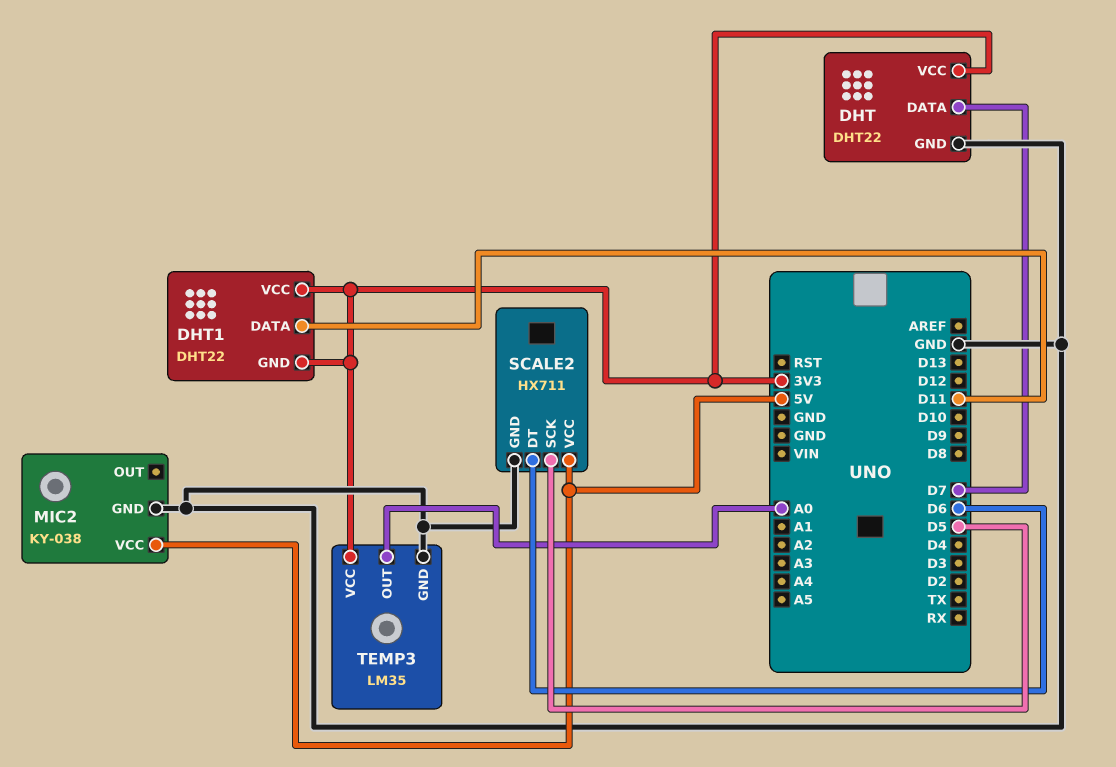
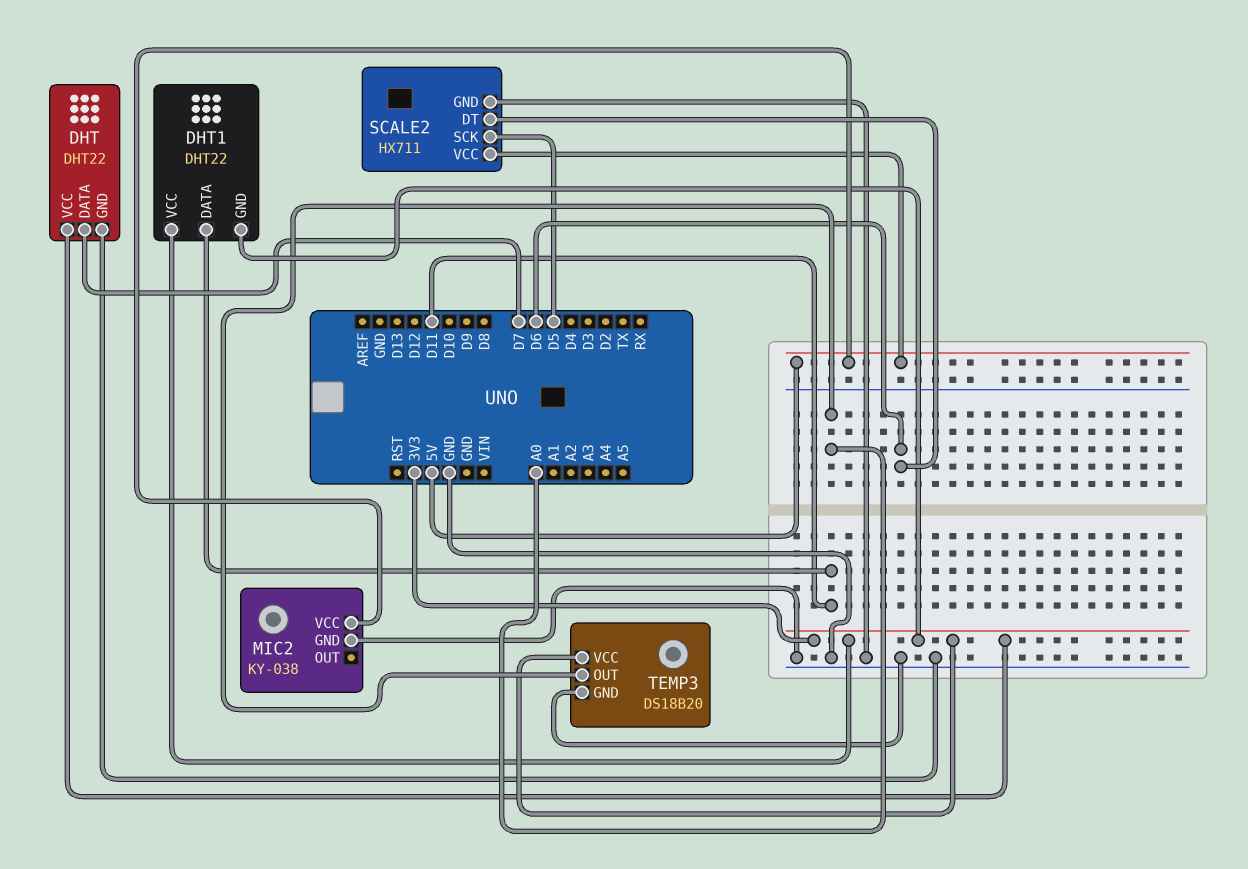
TEMP3: LM35 -> DS18B20

